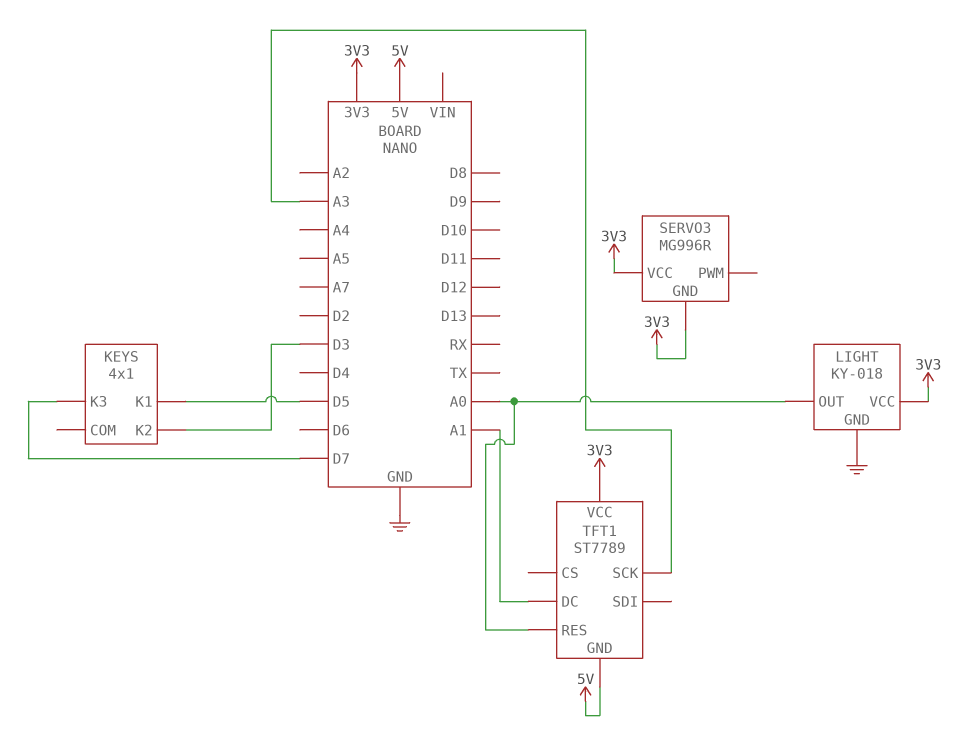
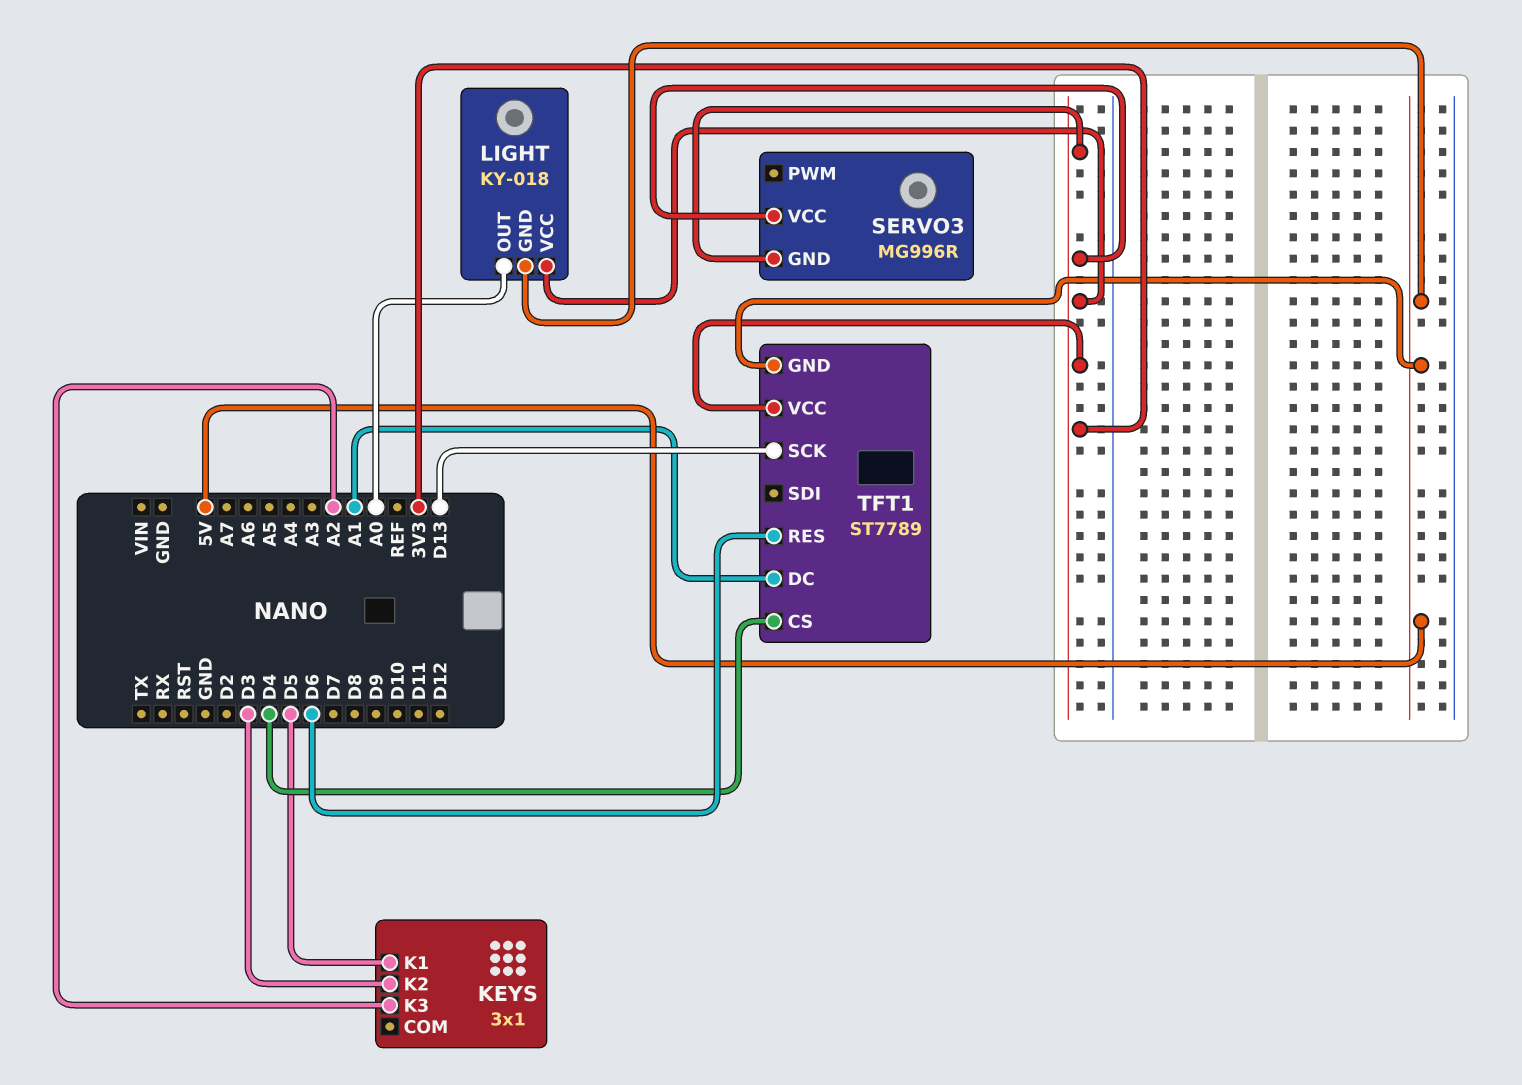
KEYS: 4x1 -> 3x1
KEYS pin K3: D7 -> A2
LIGHT pin GND: GND -> 5V
TFT1 pin CS: none -> D4
TFT1 pin RES: A0 -> D6
TFT1 pin SCK: A3 -> D13

